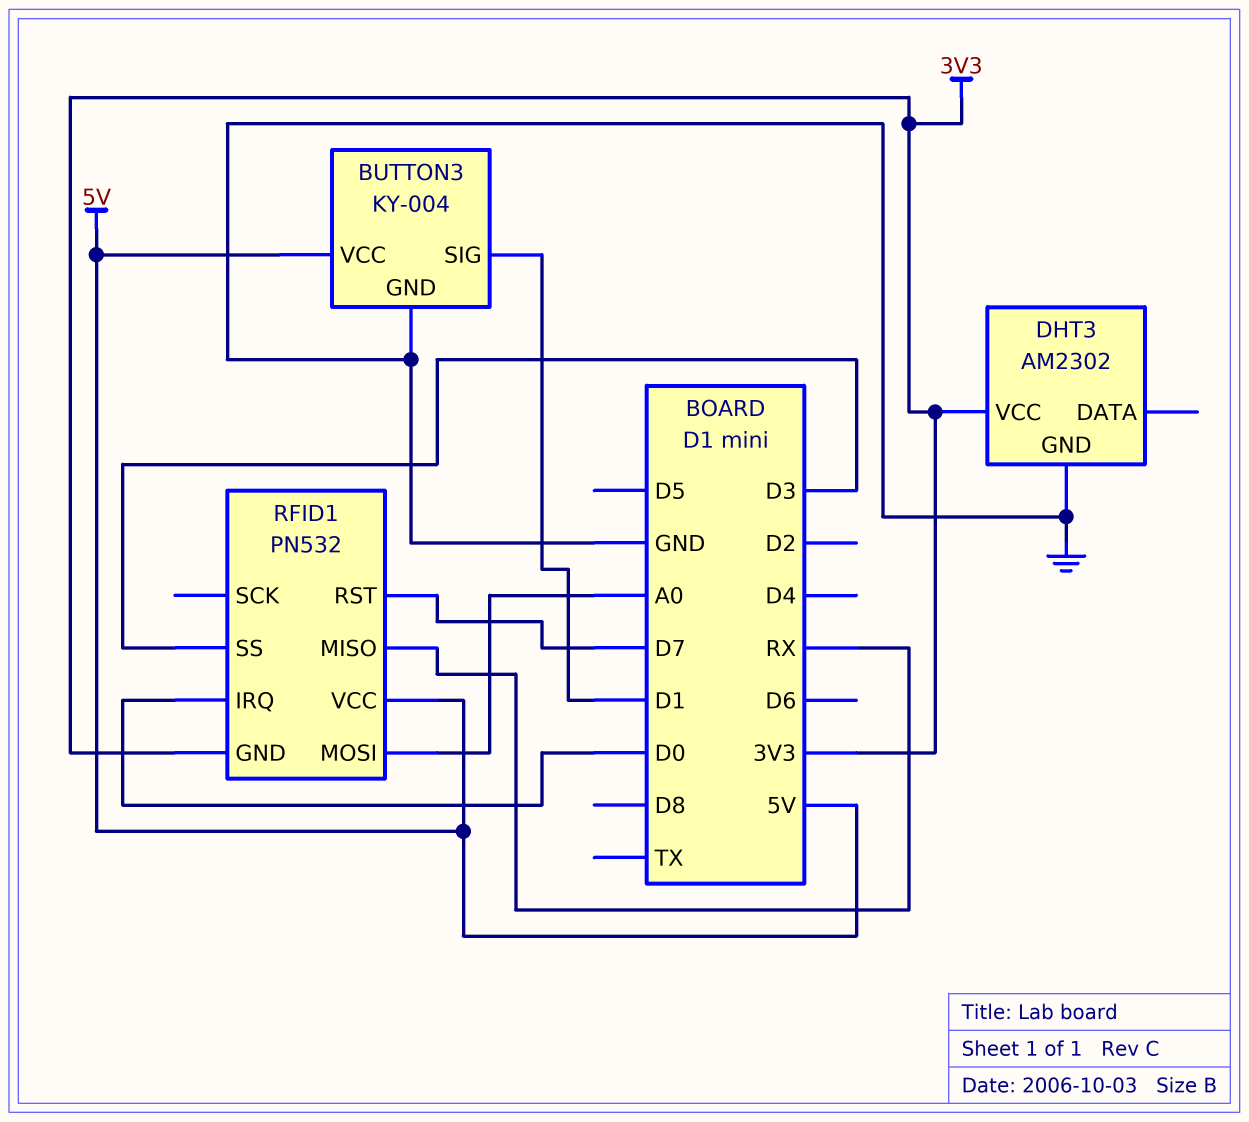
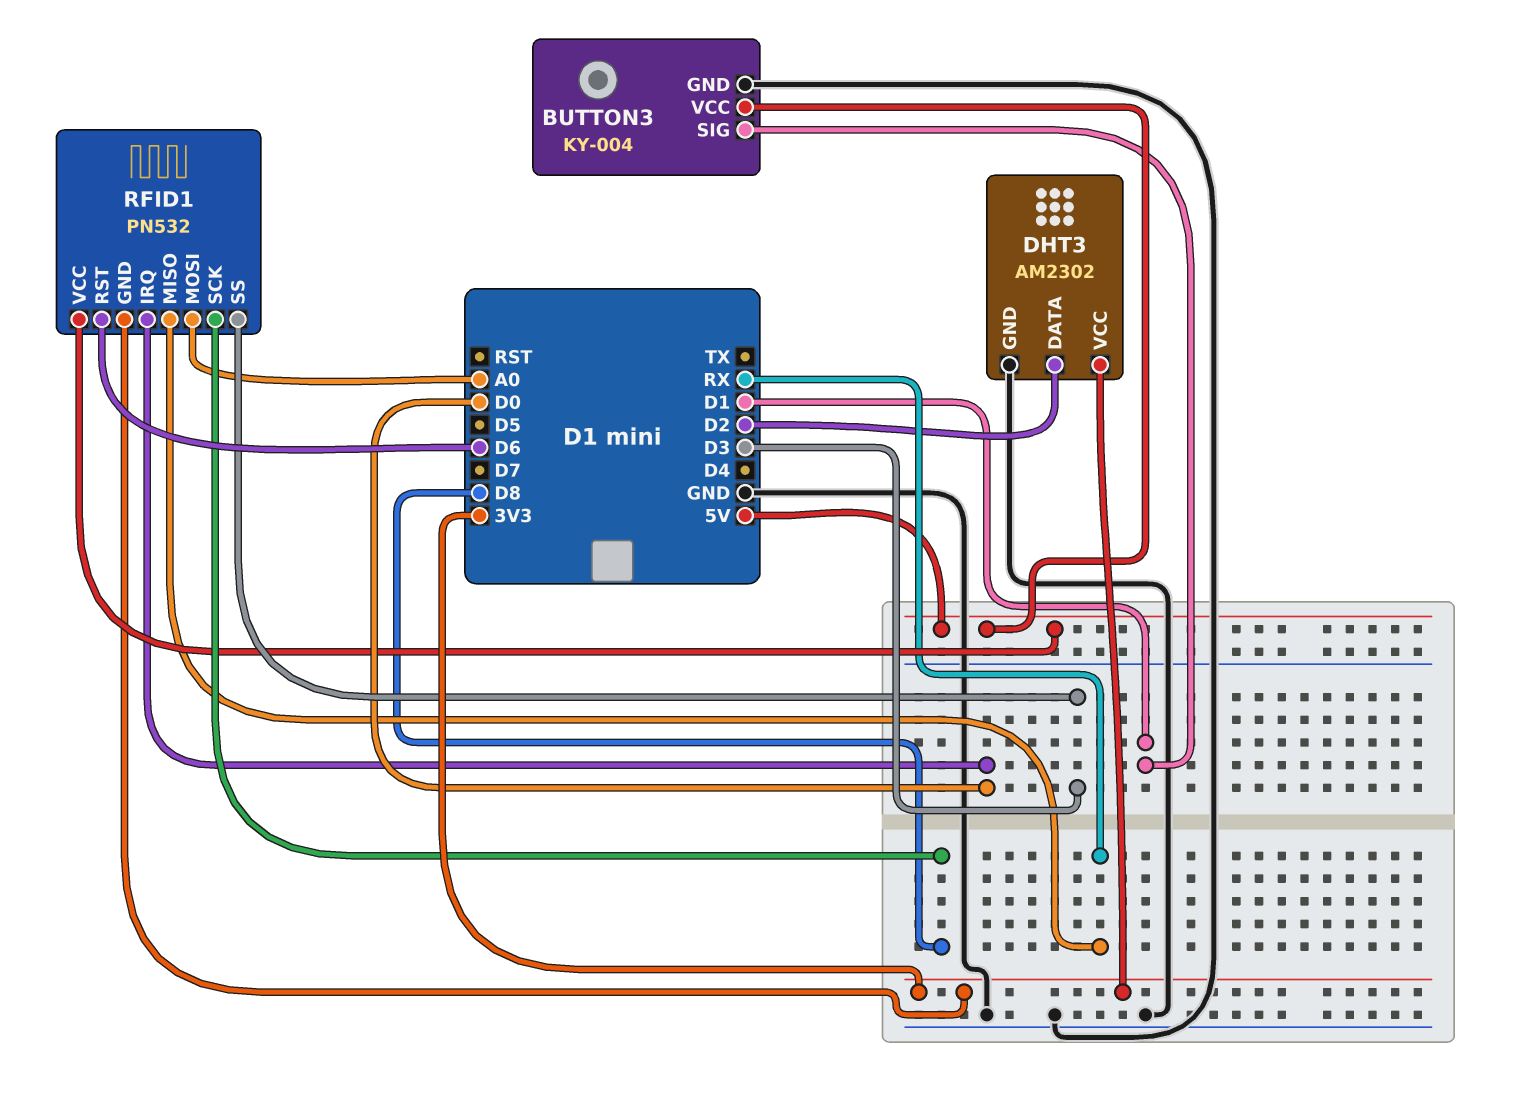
DHT3 pin DATA: none -> D2
RFID1 pin RST: D7 -> D6
RFID1 pin SCK: none -> D8

